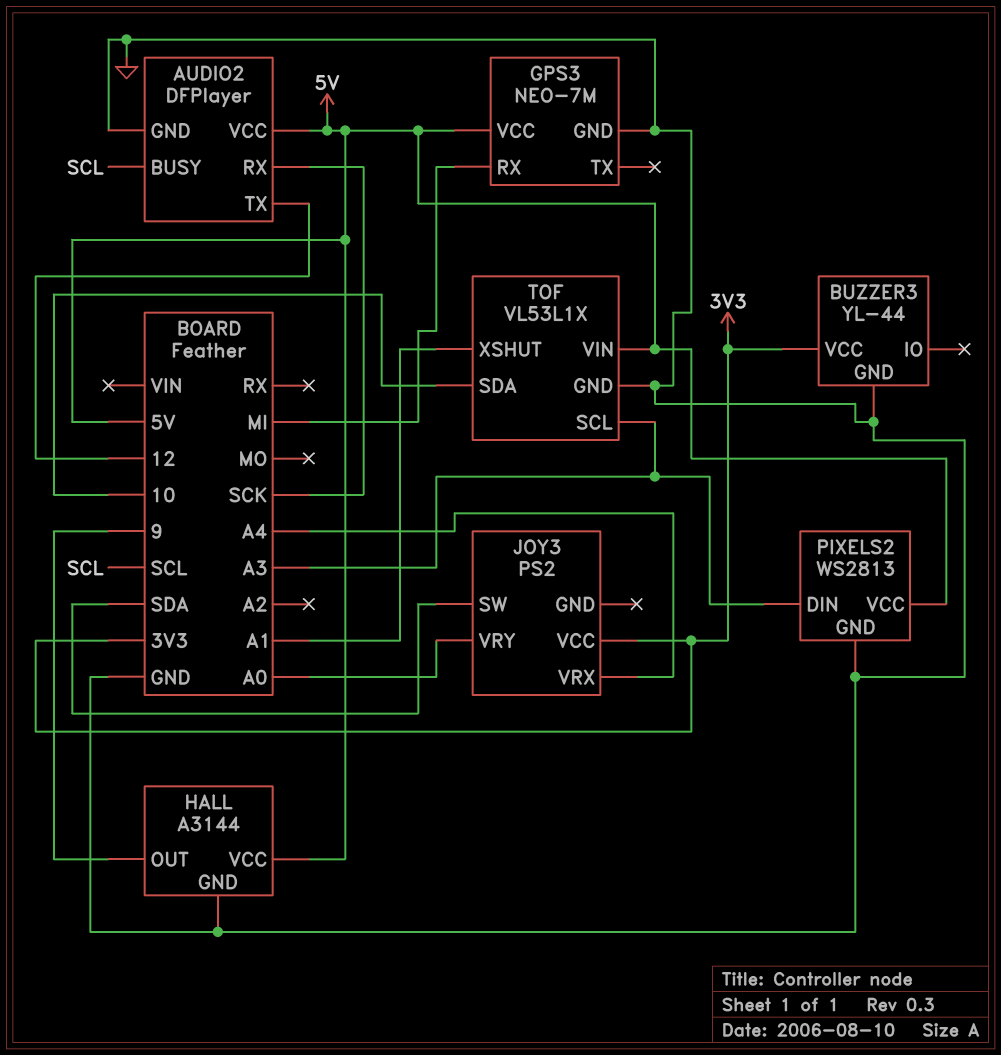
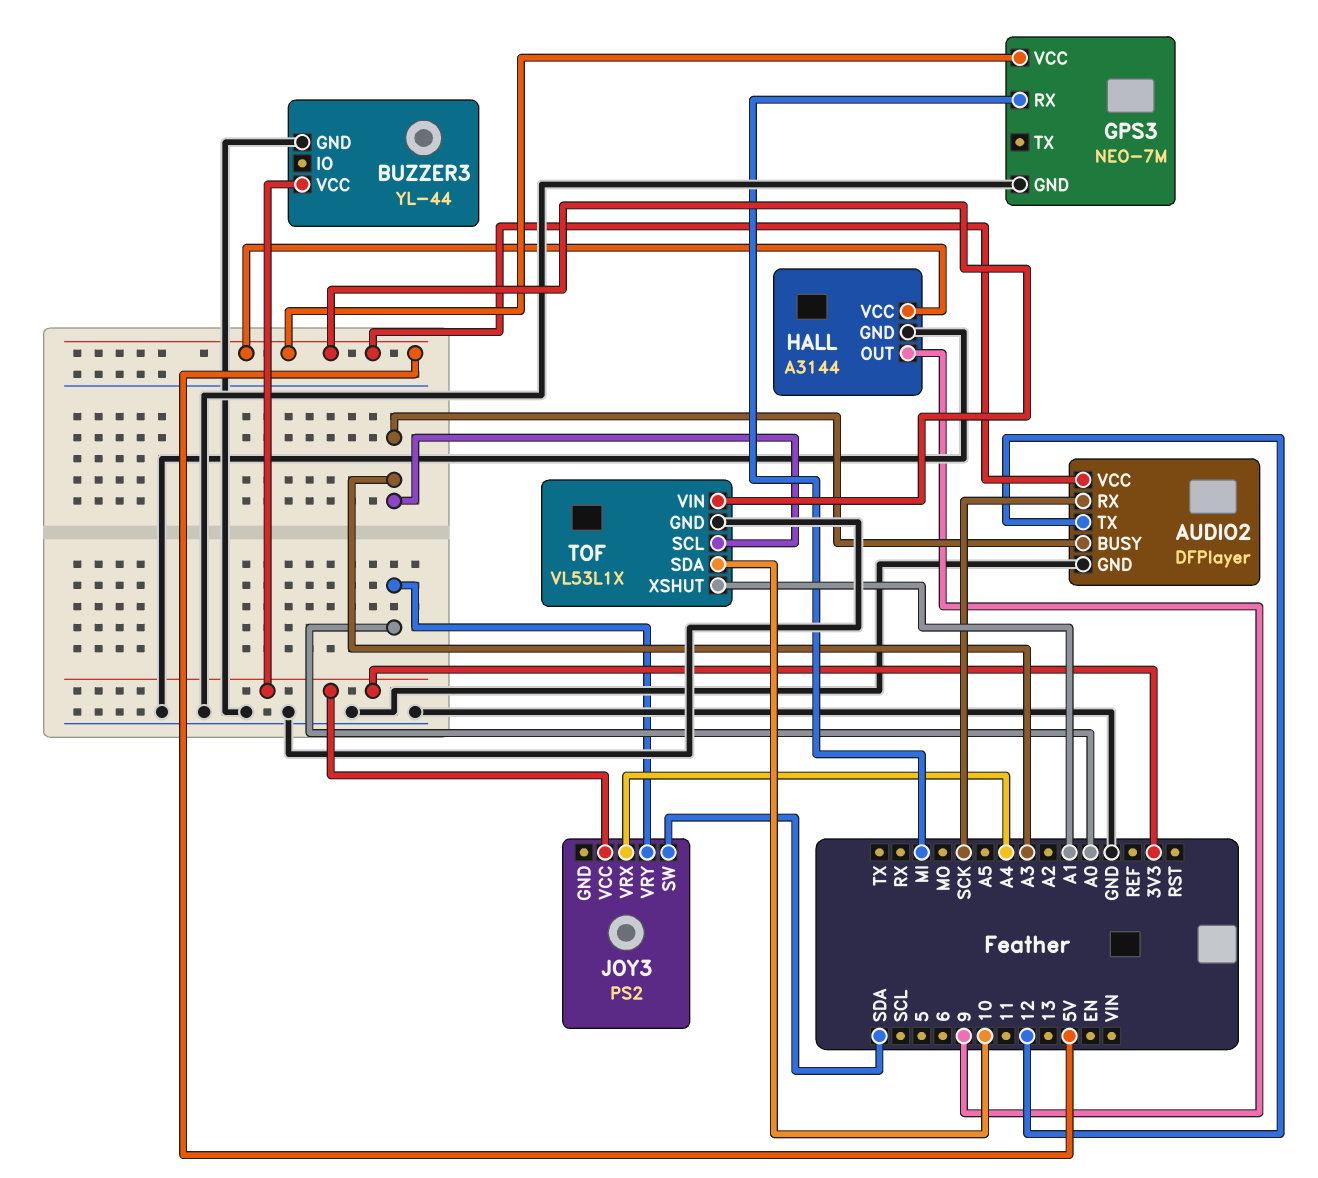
AUDIO2 pin BUSY: SCL -> A3
PIXELS2: WS2813 -> none
PIXELS2 pin DIN: A3 -> none
PIXELS2 pin GND: GND -> none
PIXELS2 pin VCC: 5V -> none

